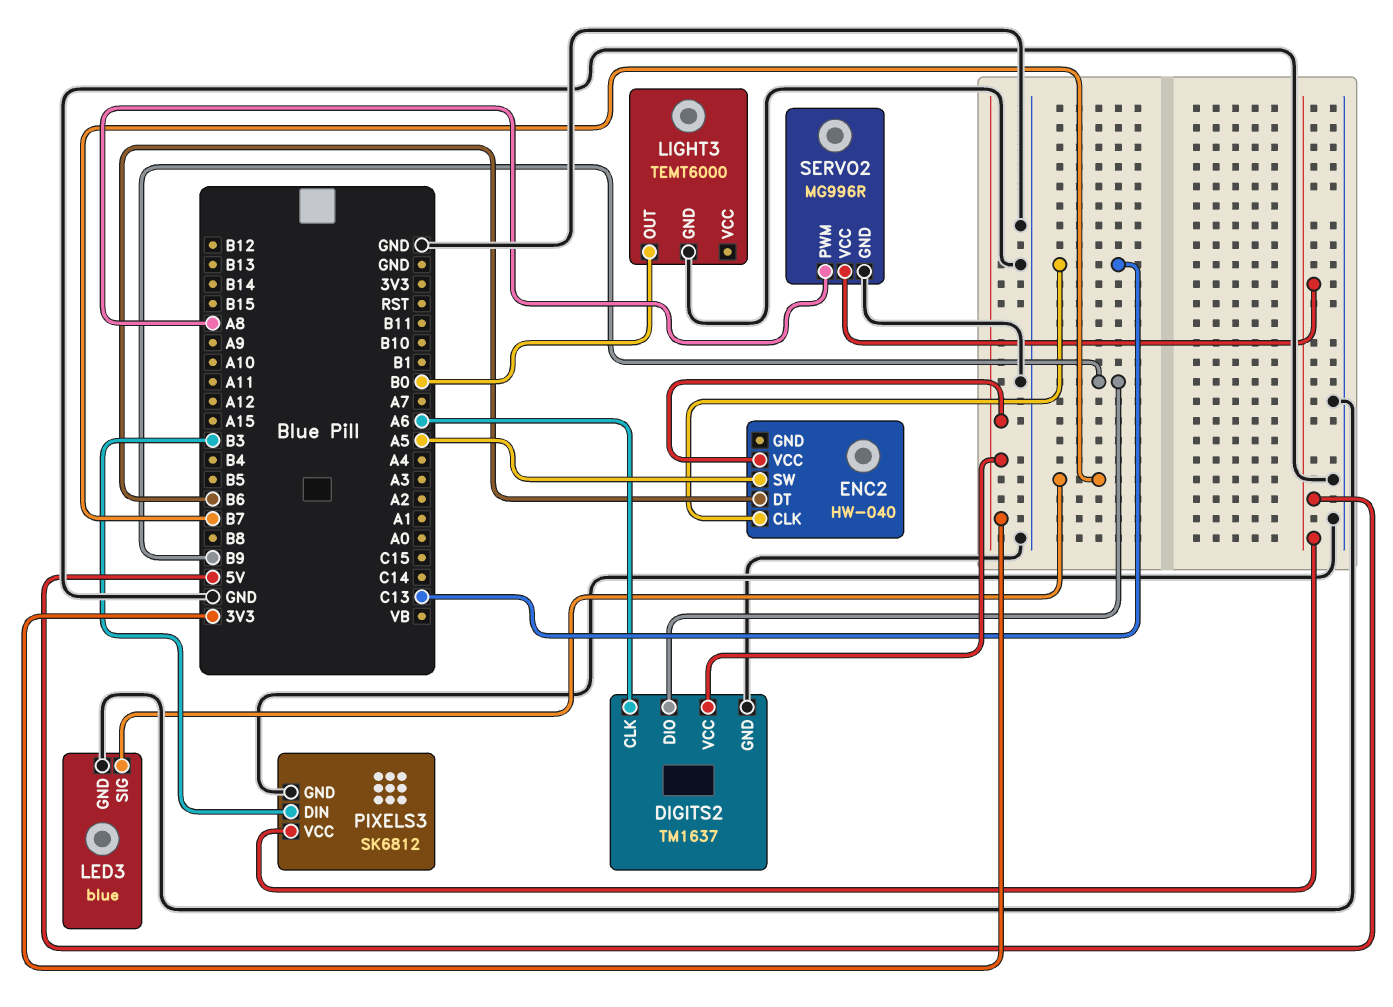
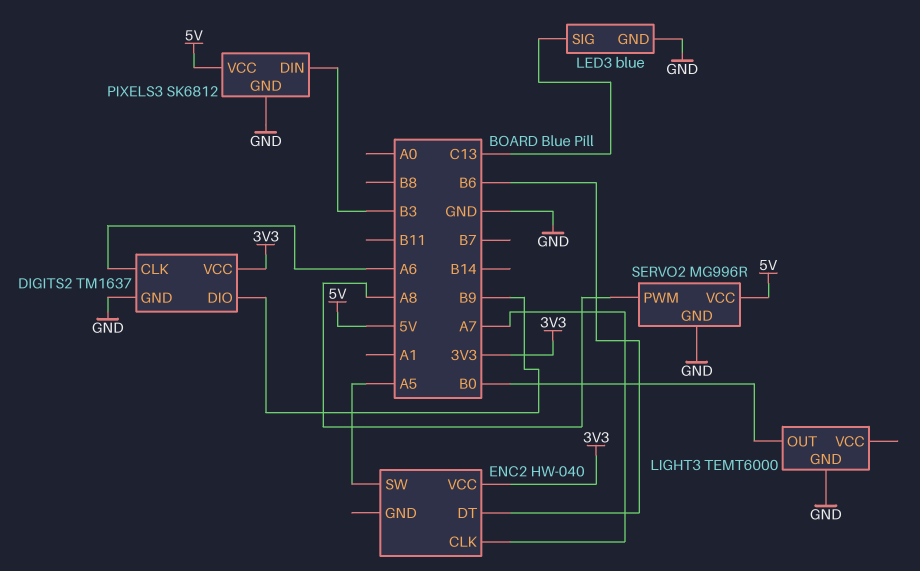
ENC2 pin CLK: C13 -> A7
LED3 pin SIG: B7 -> C13

